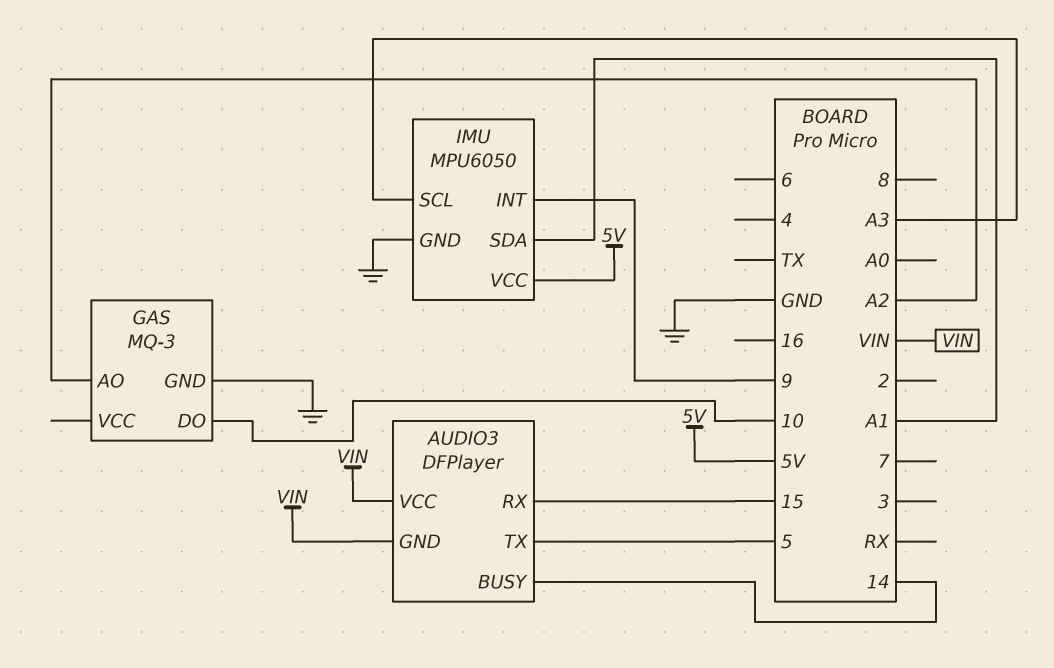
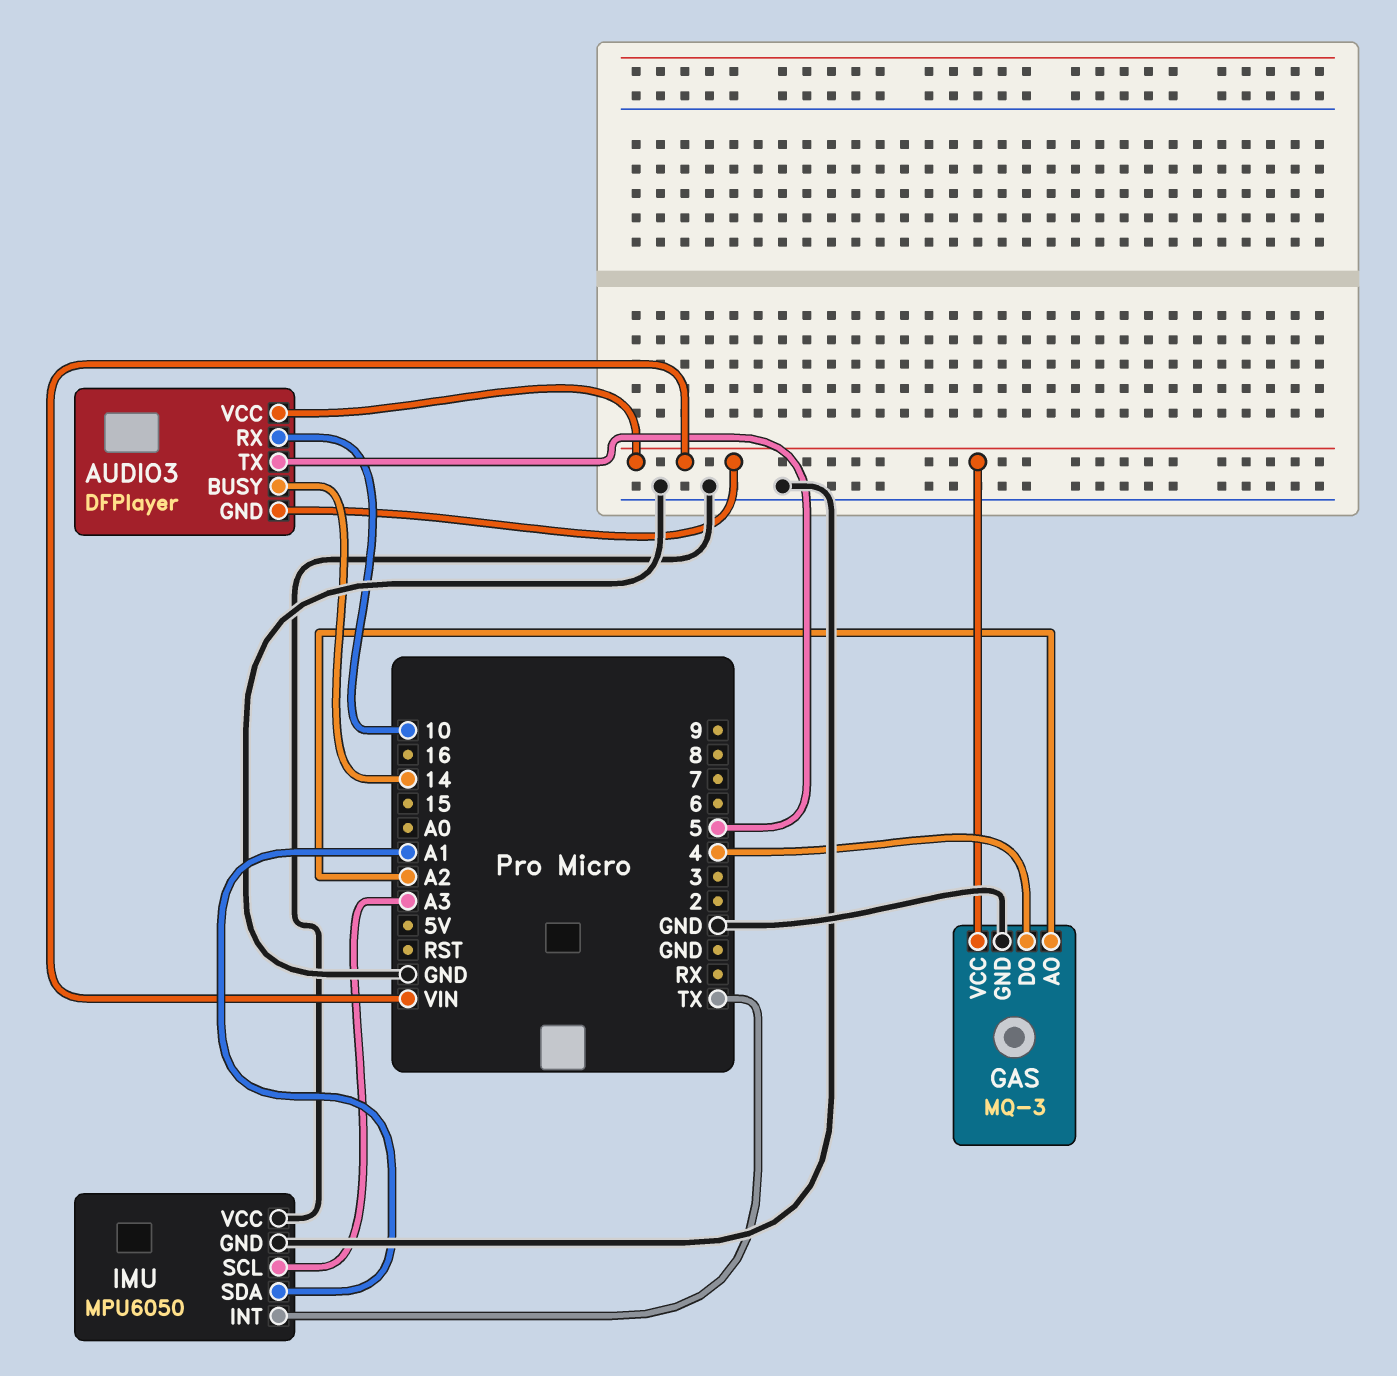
AUDIO3 pin RX: 15 -> 10
GAS pin DO: 10 -> 4
GAS pin VCC: none -> VIN
IMU pin INT: 9 -> TX
IMU pin VCC: 5V -> GND

